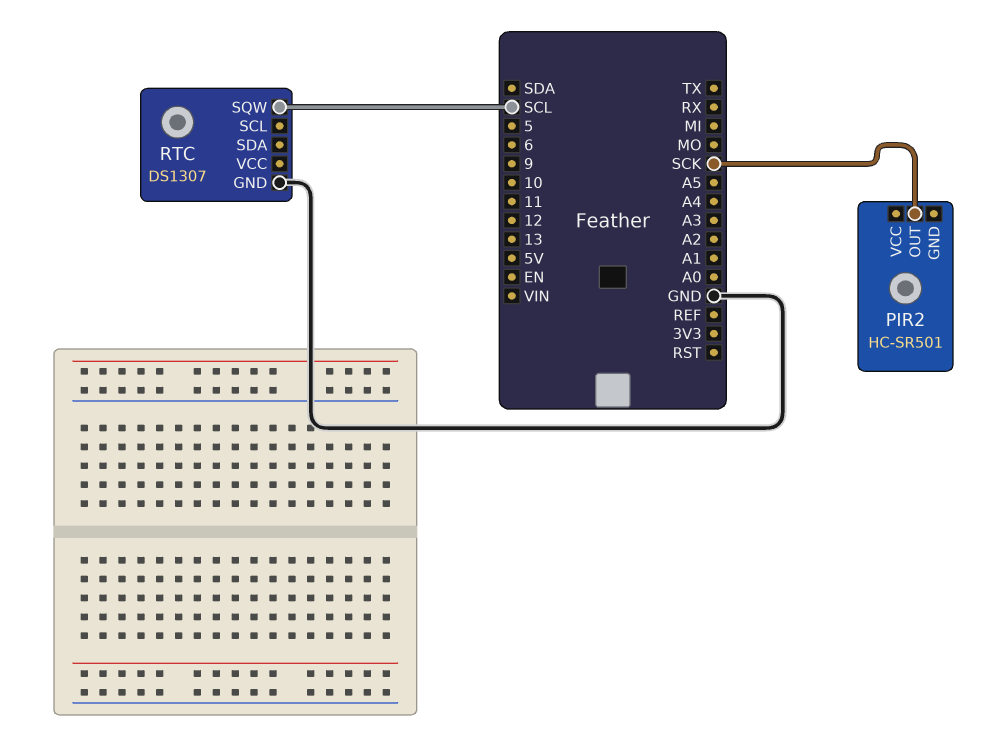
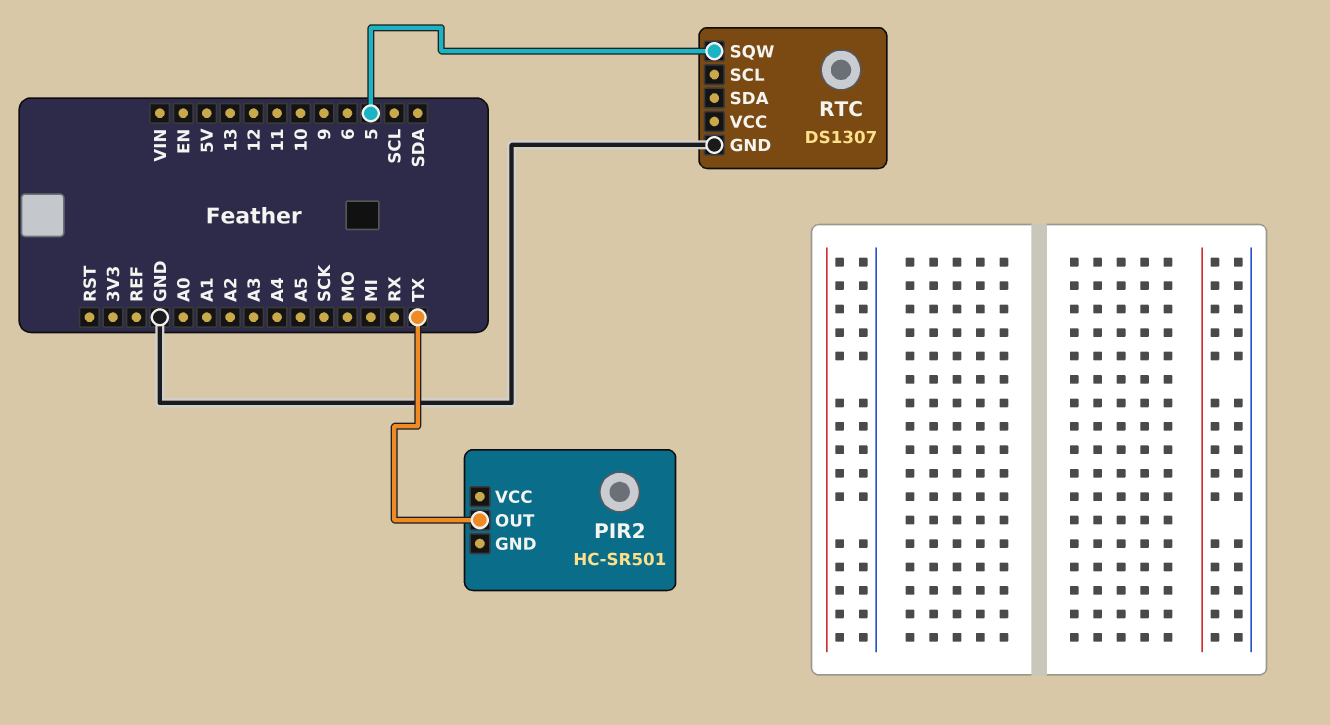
PIR2 pin OUT: SCK -> TX
RTC pin SQW: SCL -> 5

